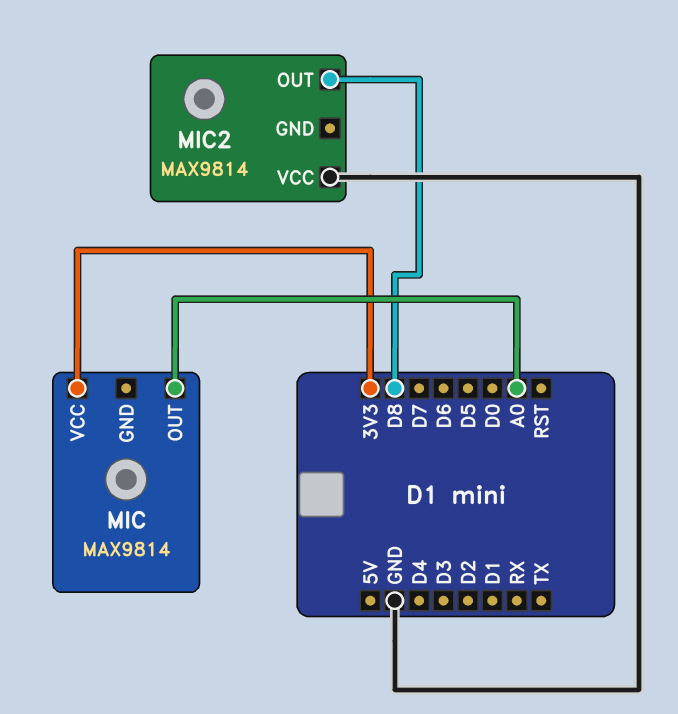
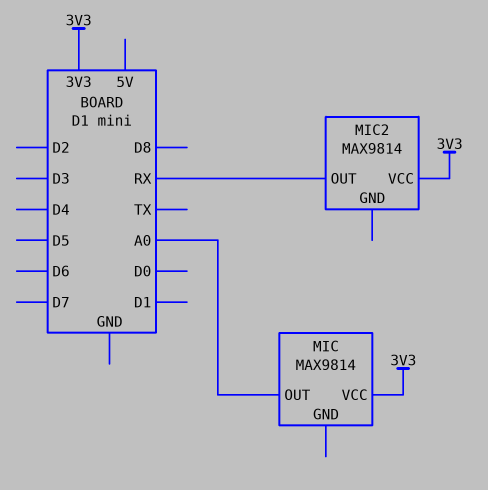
MIC2 pin OUT: D8 -> RX
MIC2 pin VCC: GND -> 3V3

